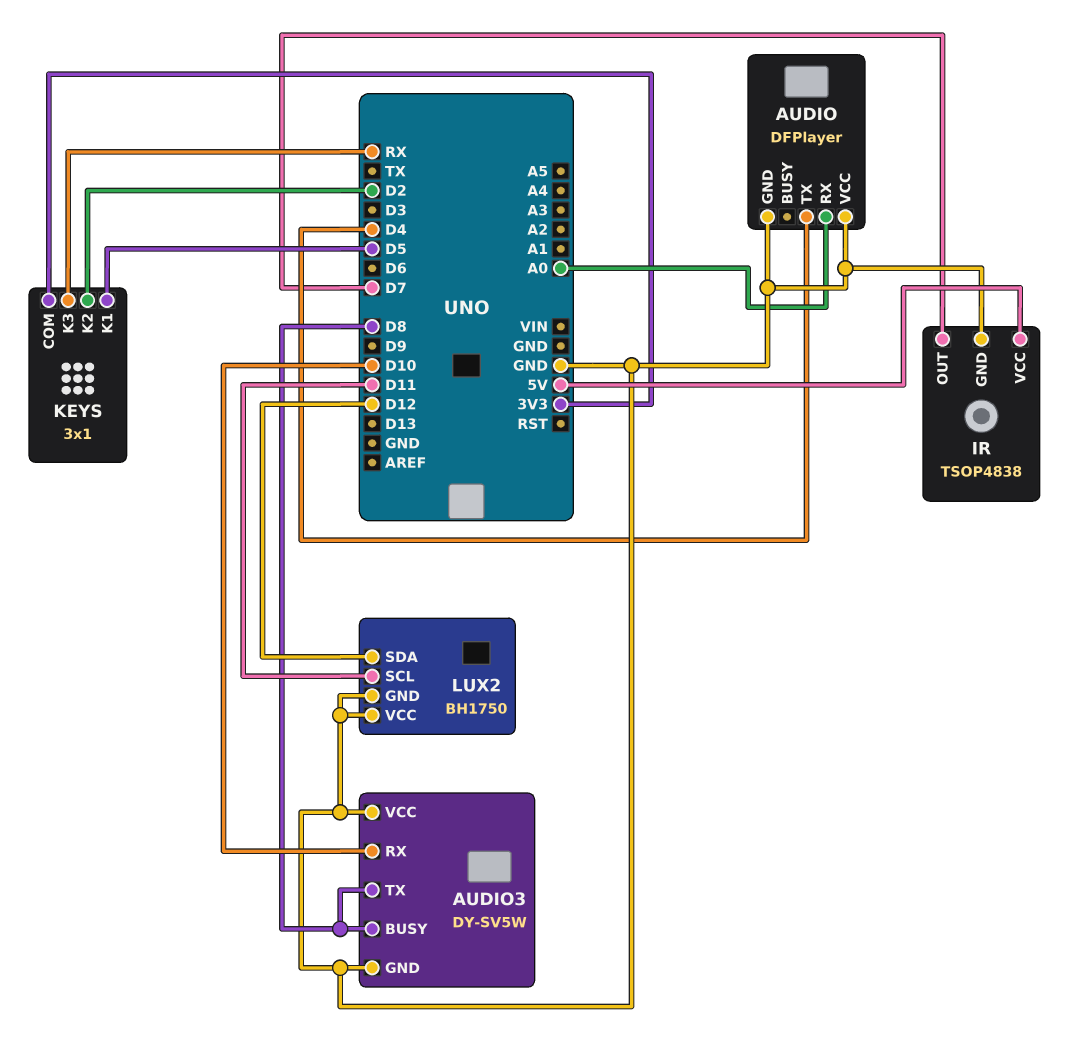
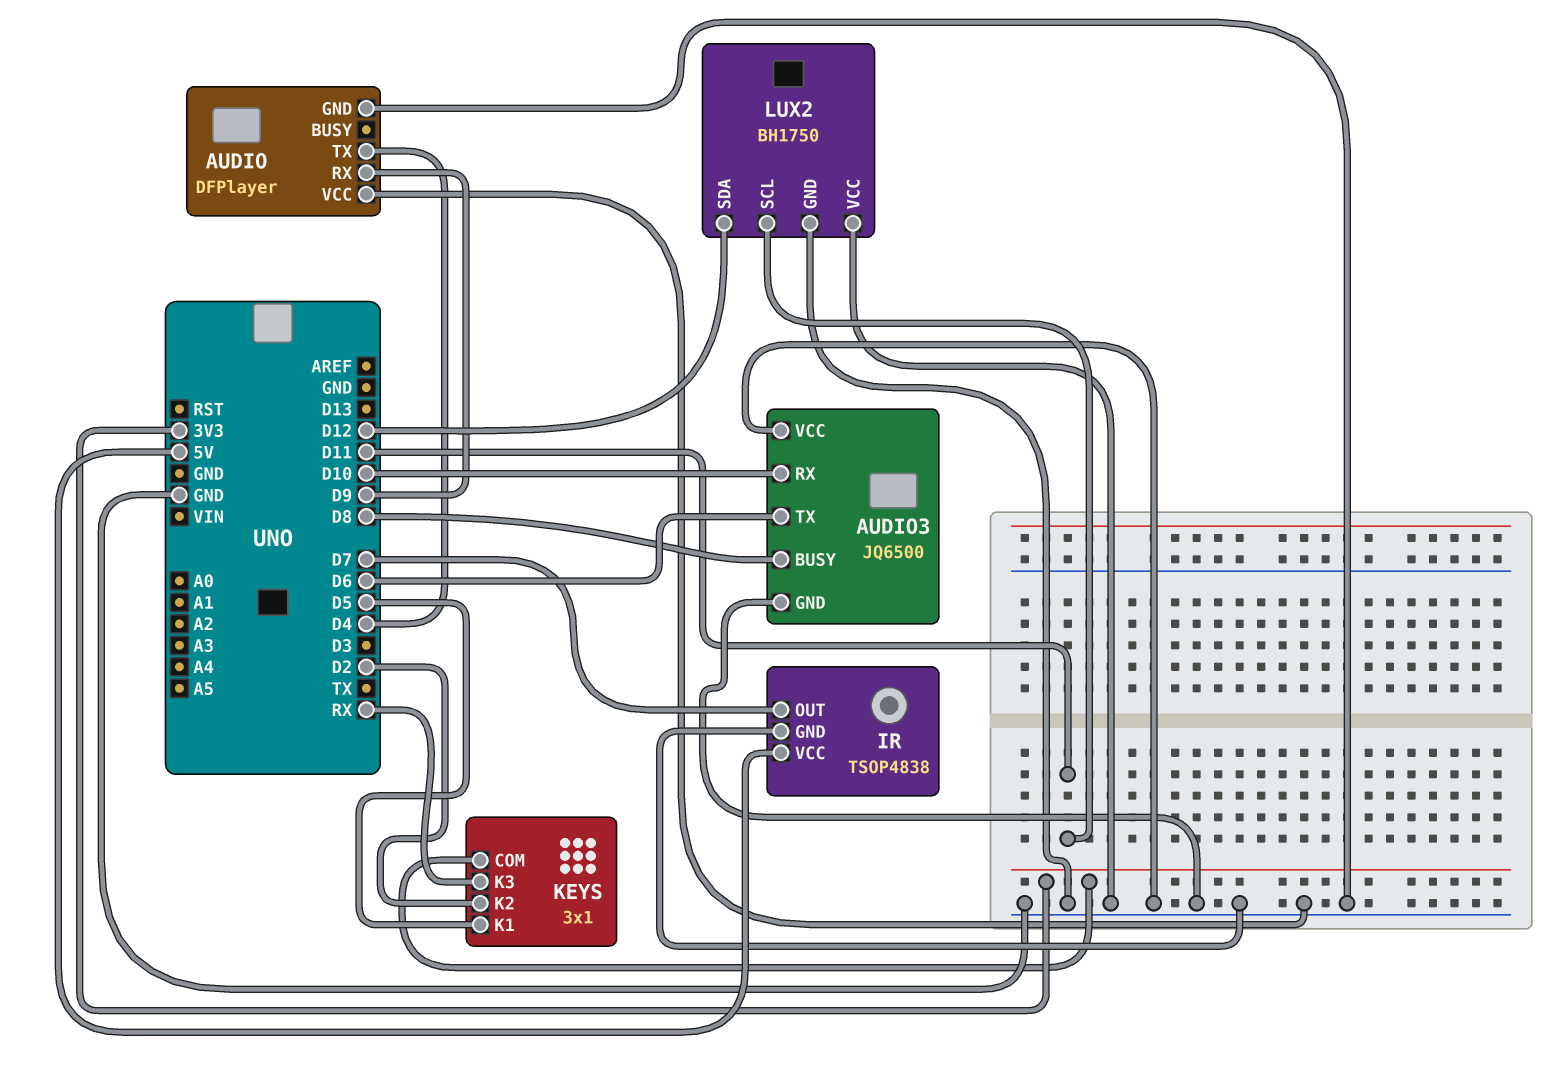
AUDIO pin RX: A0 -> D9
AUDIO3: DY-SV5W -> JQ6500
AUDIO3 pin TX: D8 -> D6

